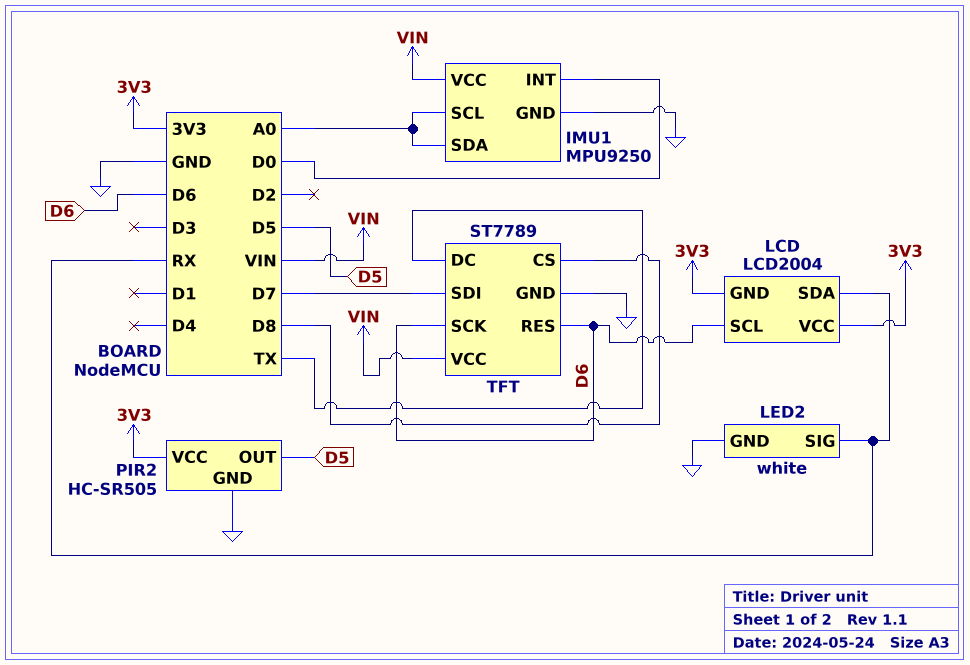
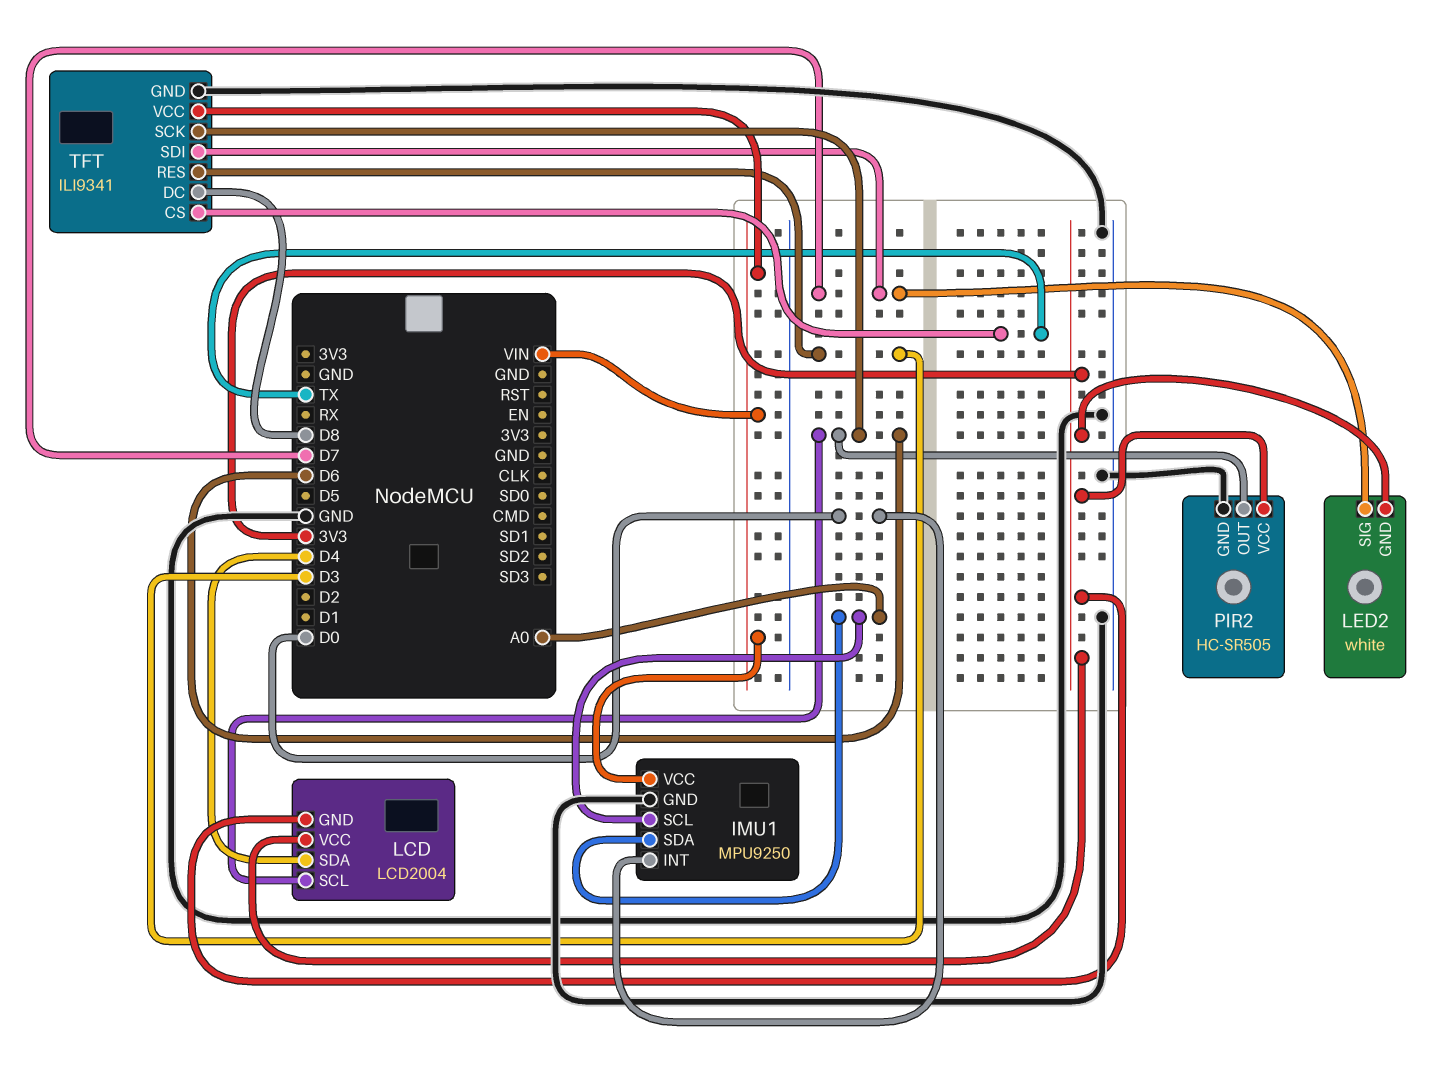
LCD pin SDA: RX -> D4
LED2 pin GND: GND -> 3V3
LED2 pin SIG: RX -> D7
PIR2 pin OUT: D5 -> D6
TFT: ST7789 -> ILI9341
TFT pin CS: D8 -> TX
TFT pin DC: TX -> D8
TFT pin RES: D6 -> D3

